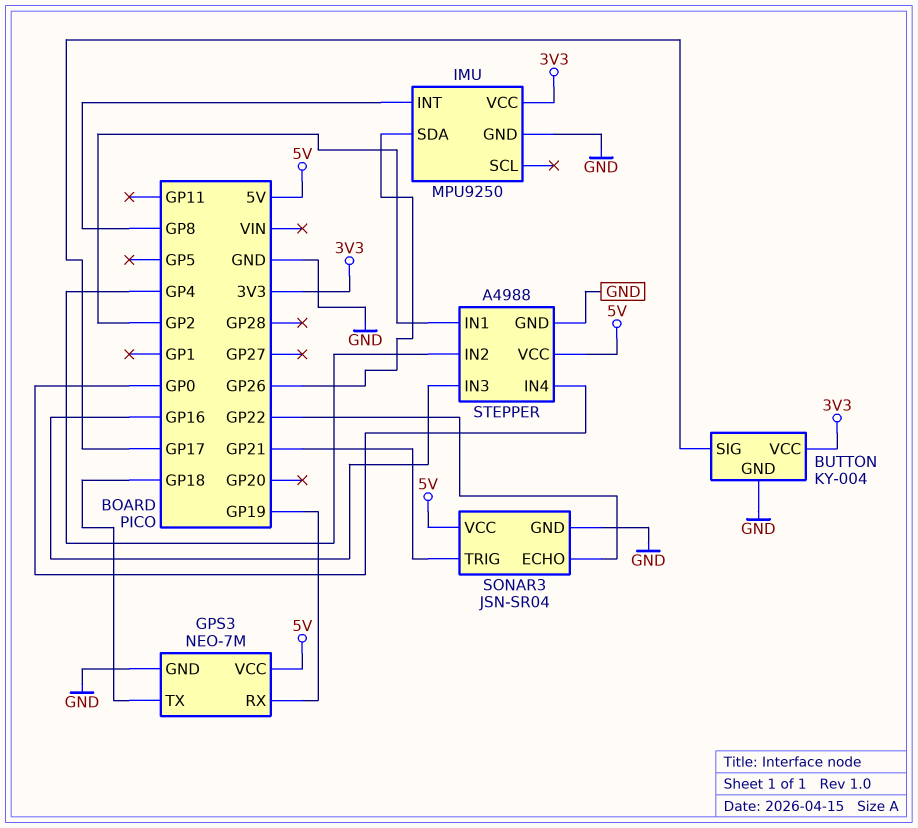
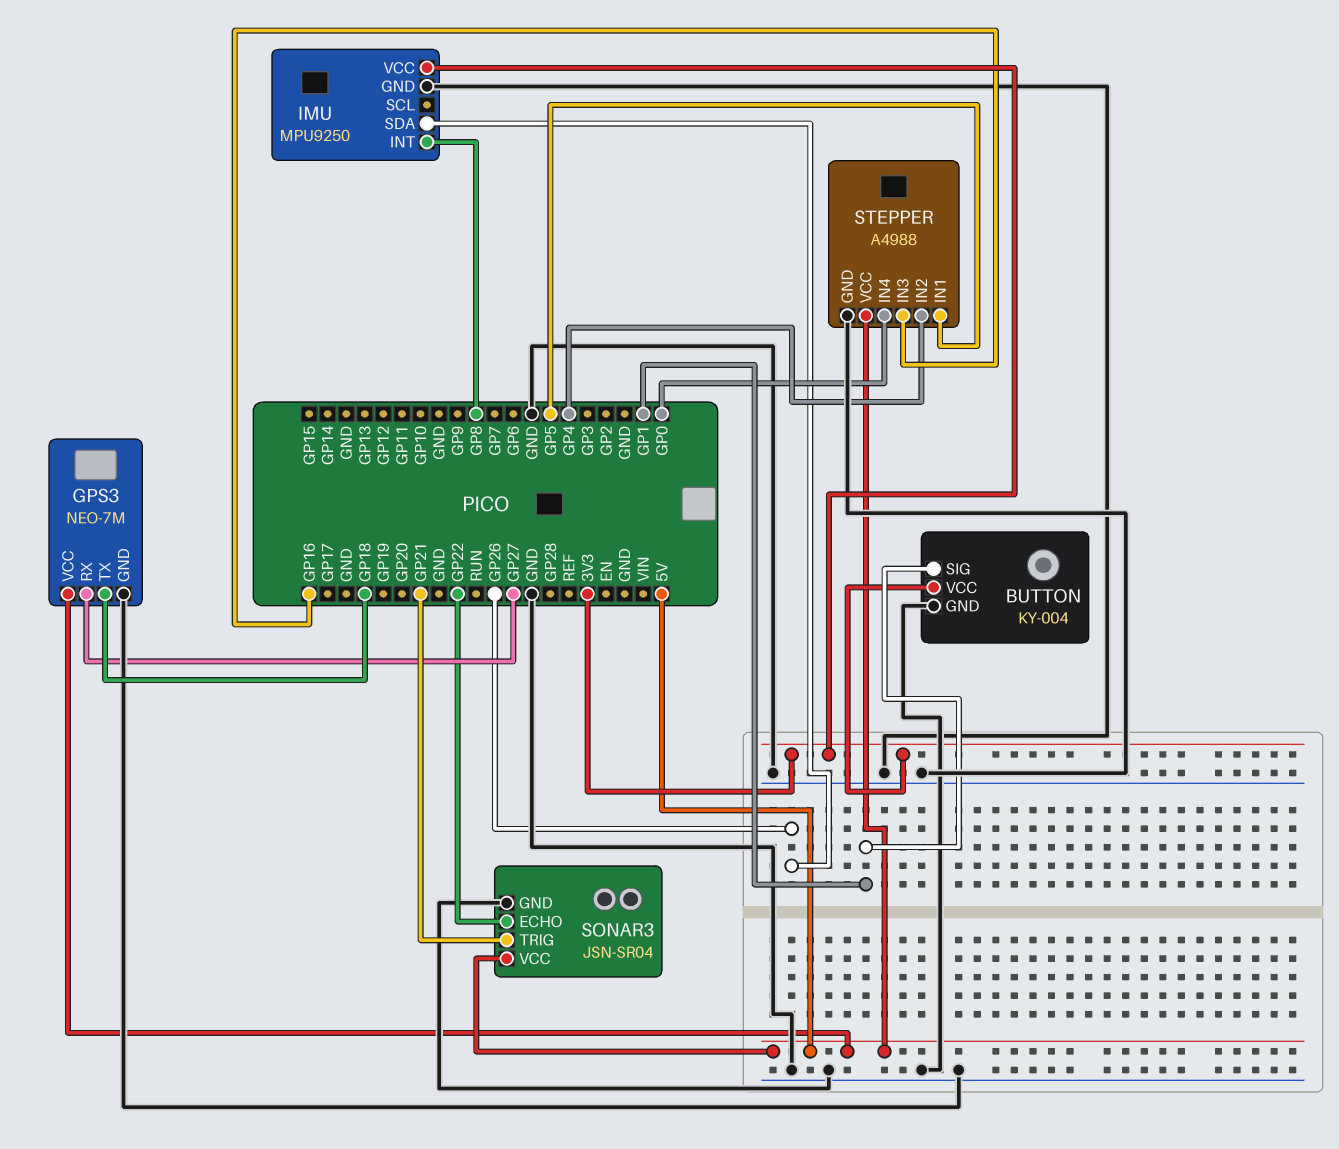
BUTTON pin SIG: GP17 -> GP1
GPS3 pin RX: GP19 -> GP27
STEPPER pin IN1: GP2 -> GP5

